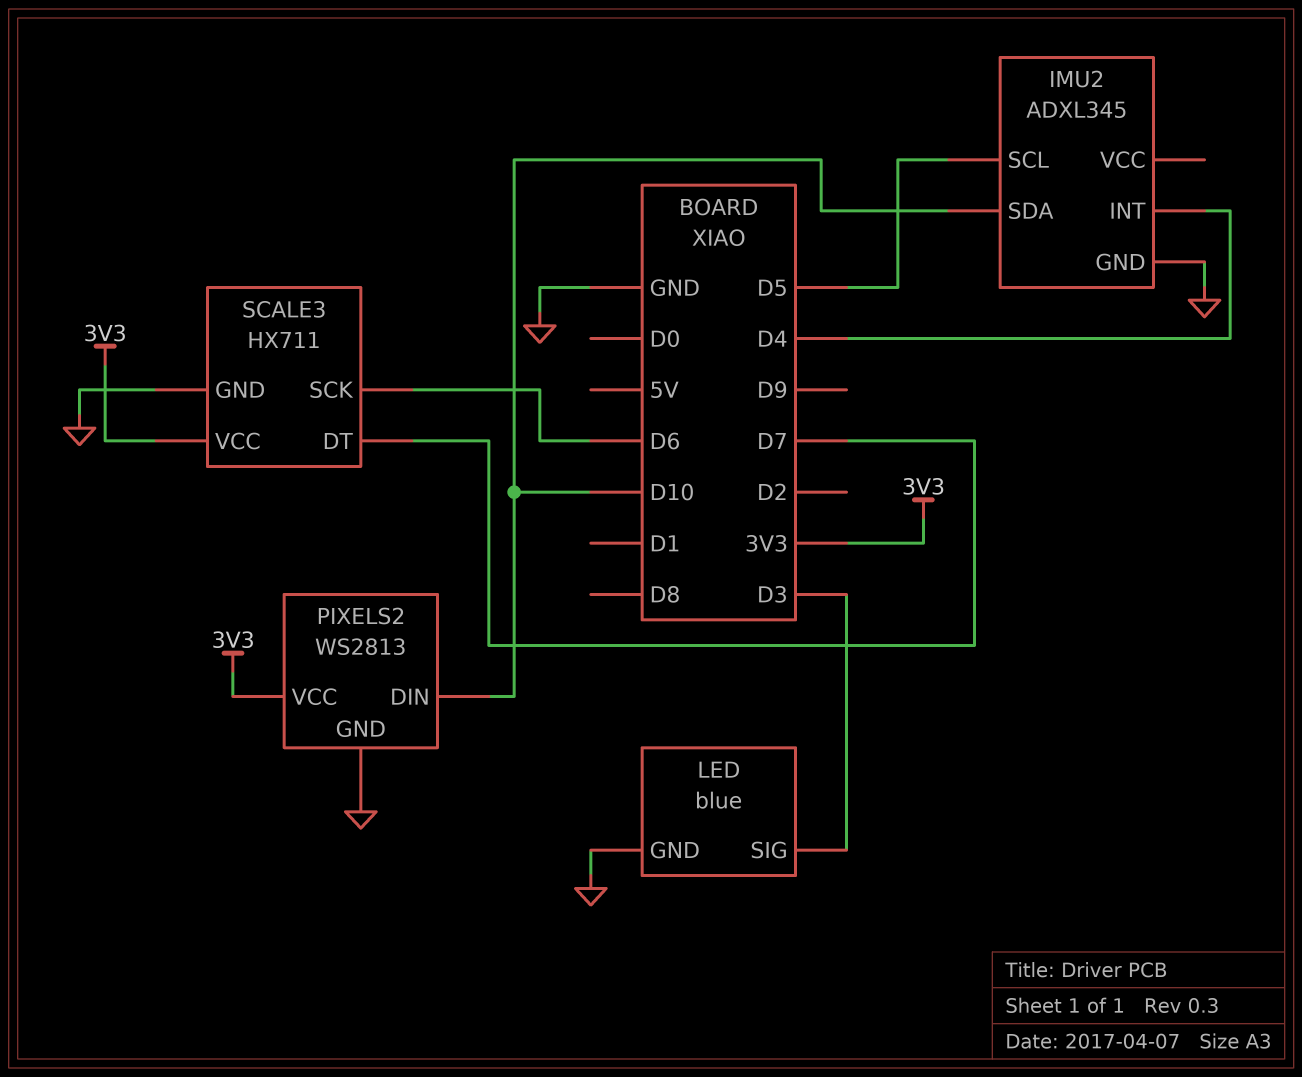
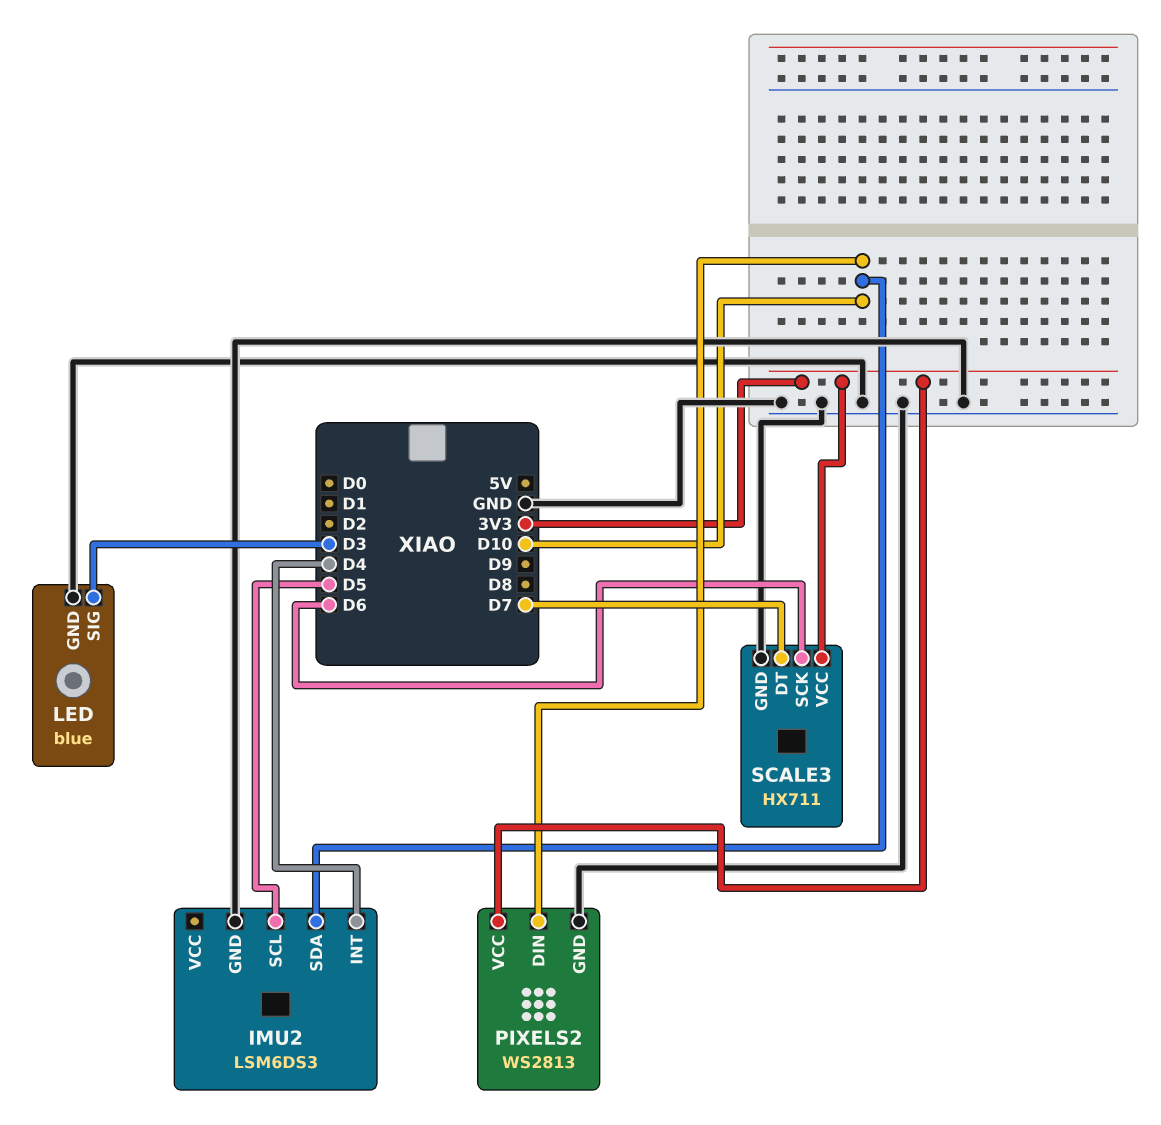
IMU2: ADXL345 -> LSM6DS3

